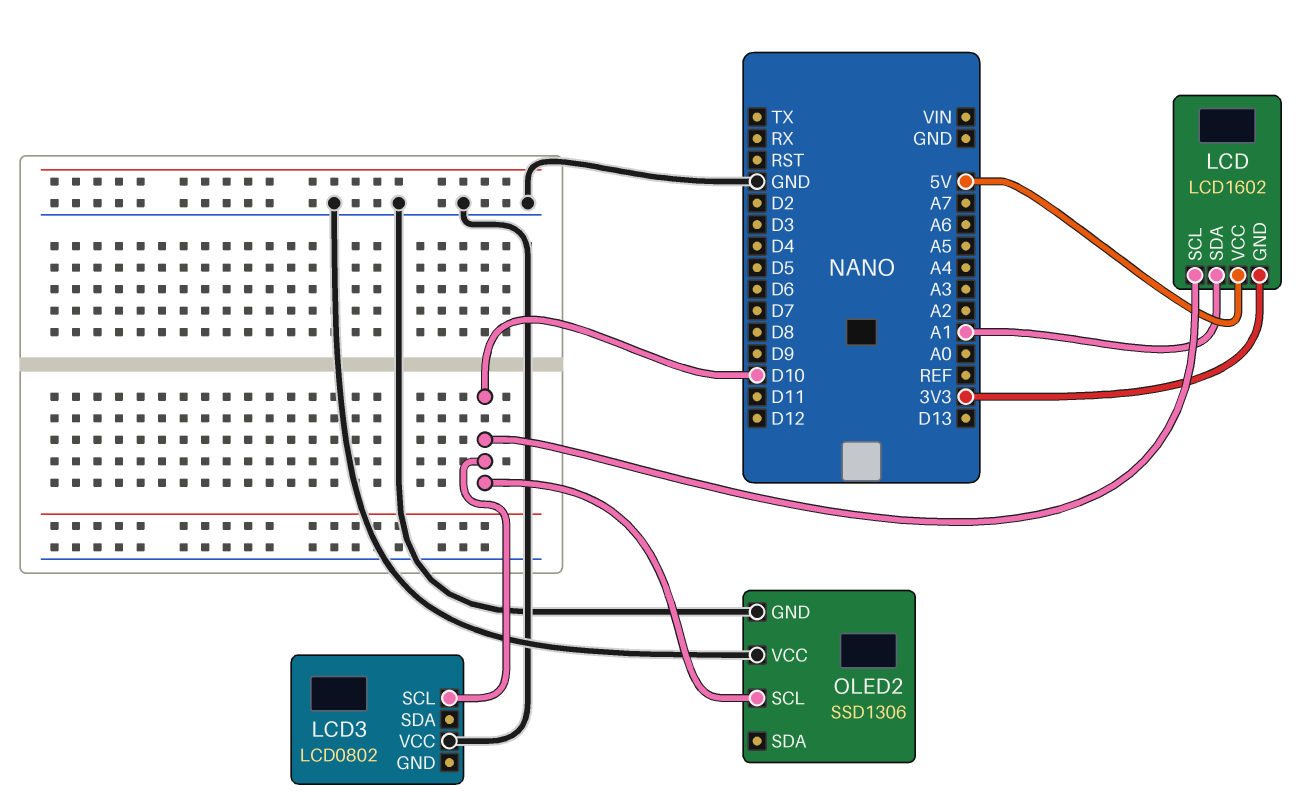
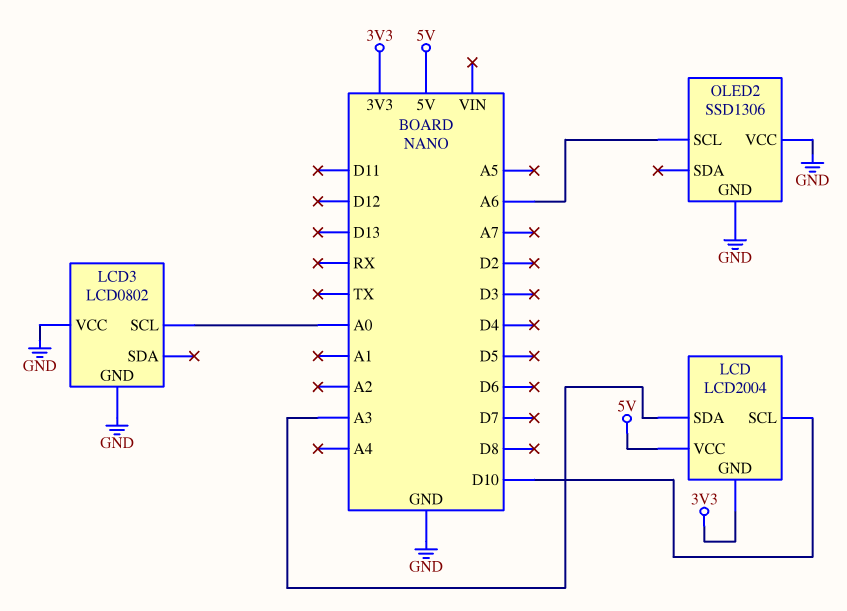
LCD: LCD1602 -> LCD2004
LCD pin SDA: A1 -> A3
LCD3 pin GND: none -> GND
LCD3 pin SCL: D10 -> A0
OLED2 pin SCL: D10 -> A6

